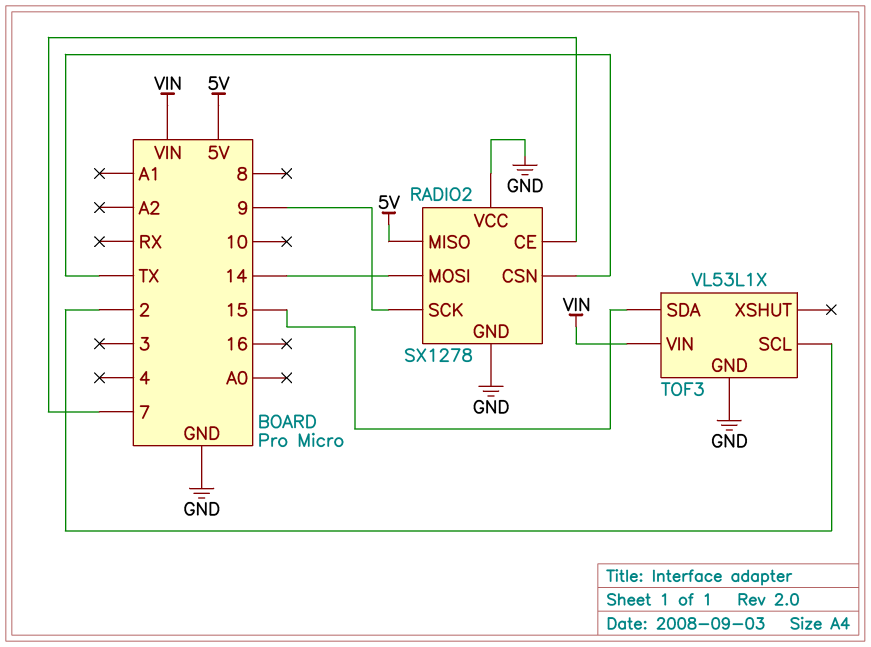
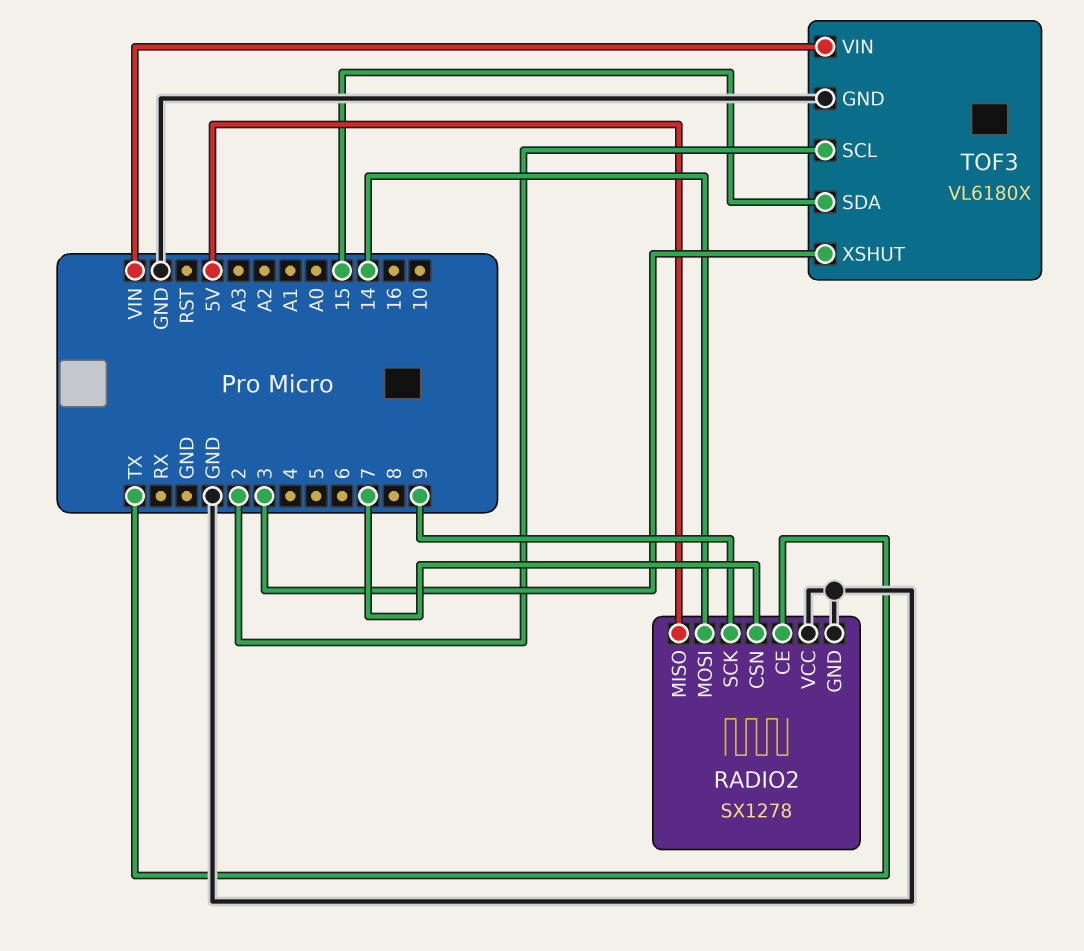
RADIO2 pin CE: 7 -> TX
RADIO2 pin CSN: TX -> 7
TOF3: VL53L1X -> VL6180X
TOF3 pin XSHUT: none -> 3

